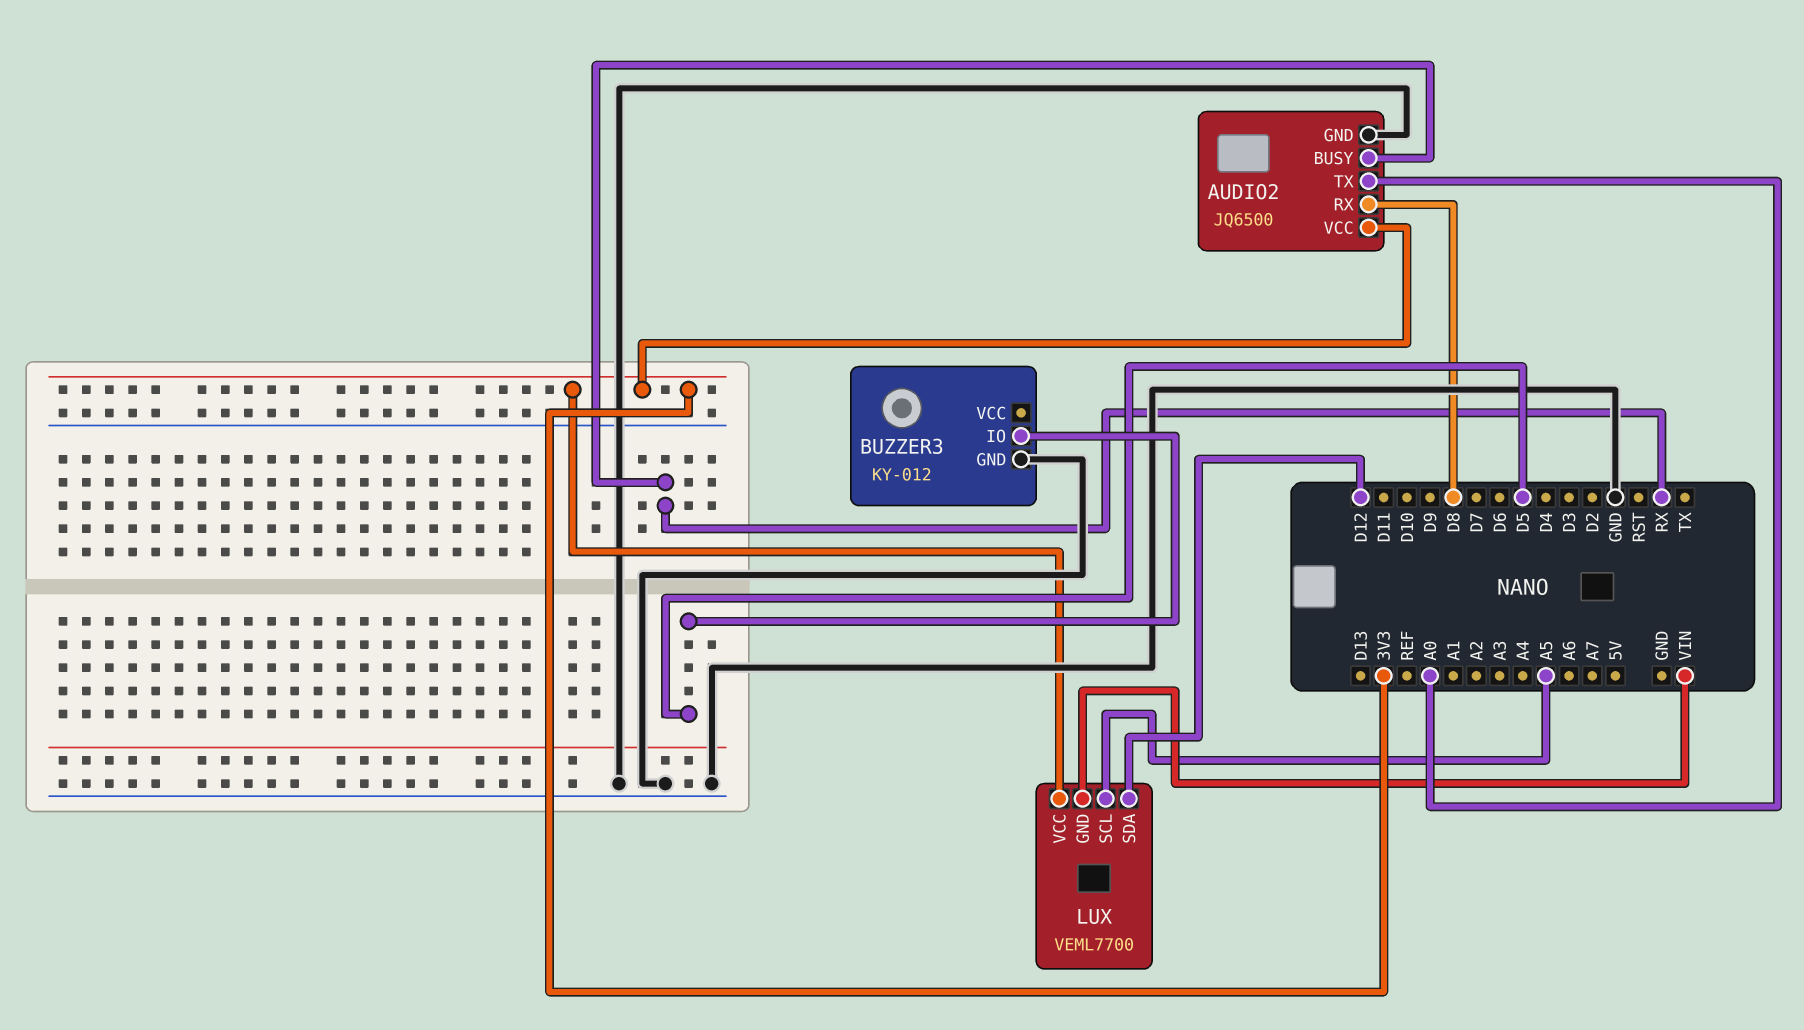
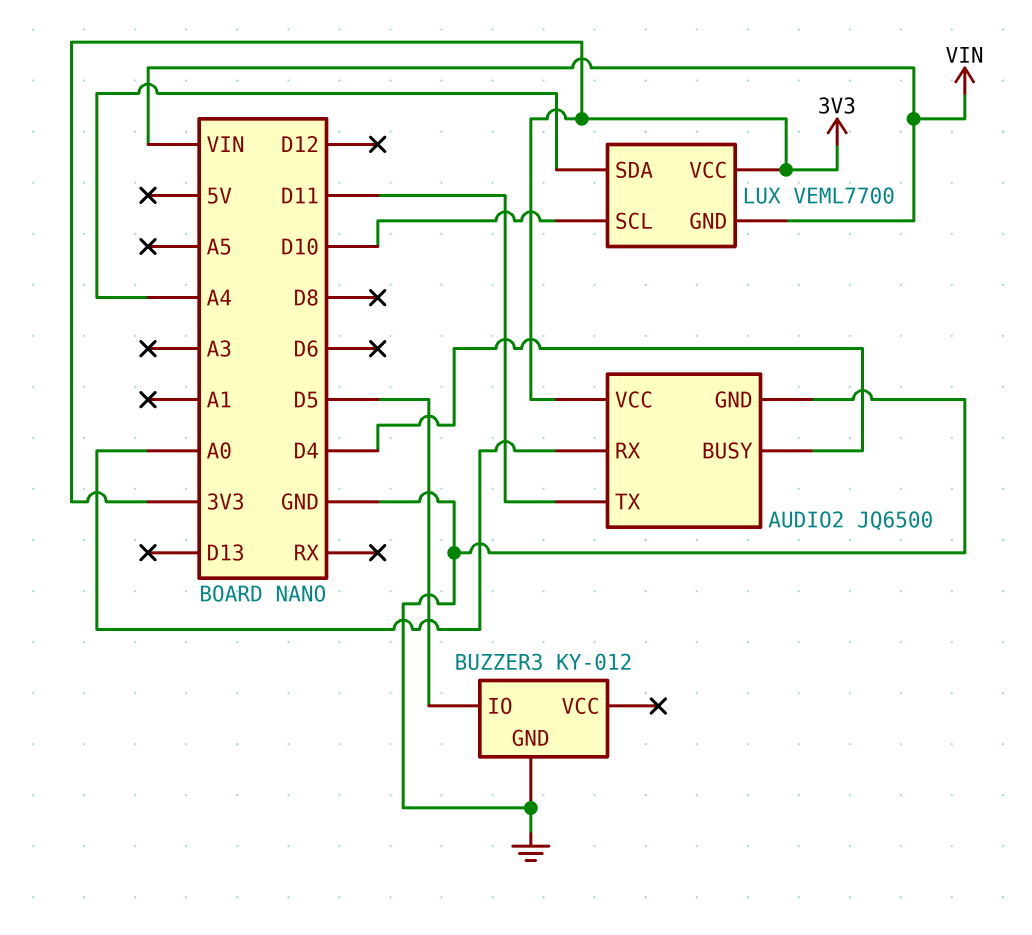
AUDIO2 pin BUSY: RX -> D4
AUDIO2 pin RX: D8 -> A0
AUDIO2 pin TX: A0 -> D11
LUX pin SCL: A5 -> D10
LUX pin SDA: D12 -> A4

